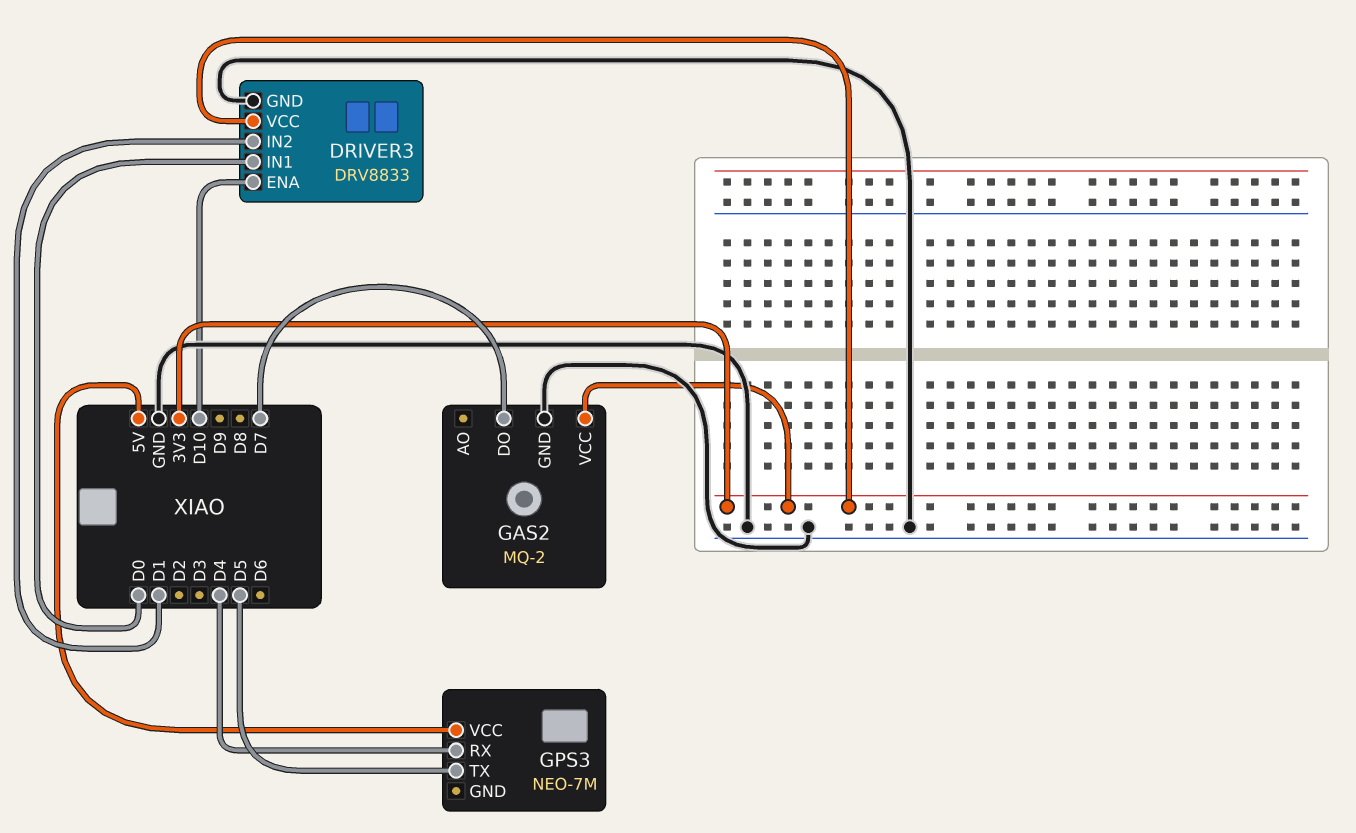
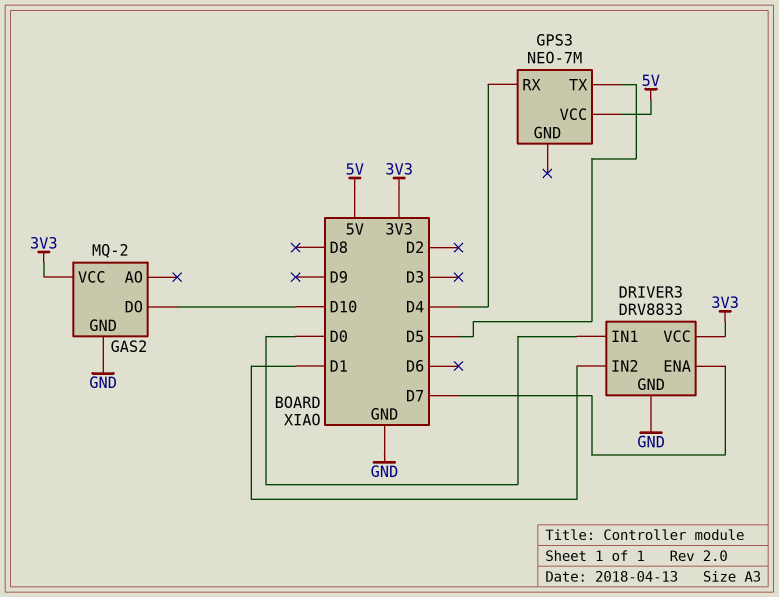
DRIVER3 pin ENA: D10 -> D7
GAS2 pin DO: D7 -> D10

